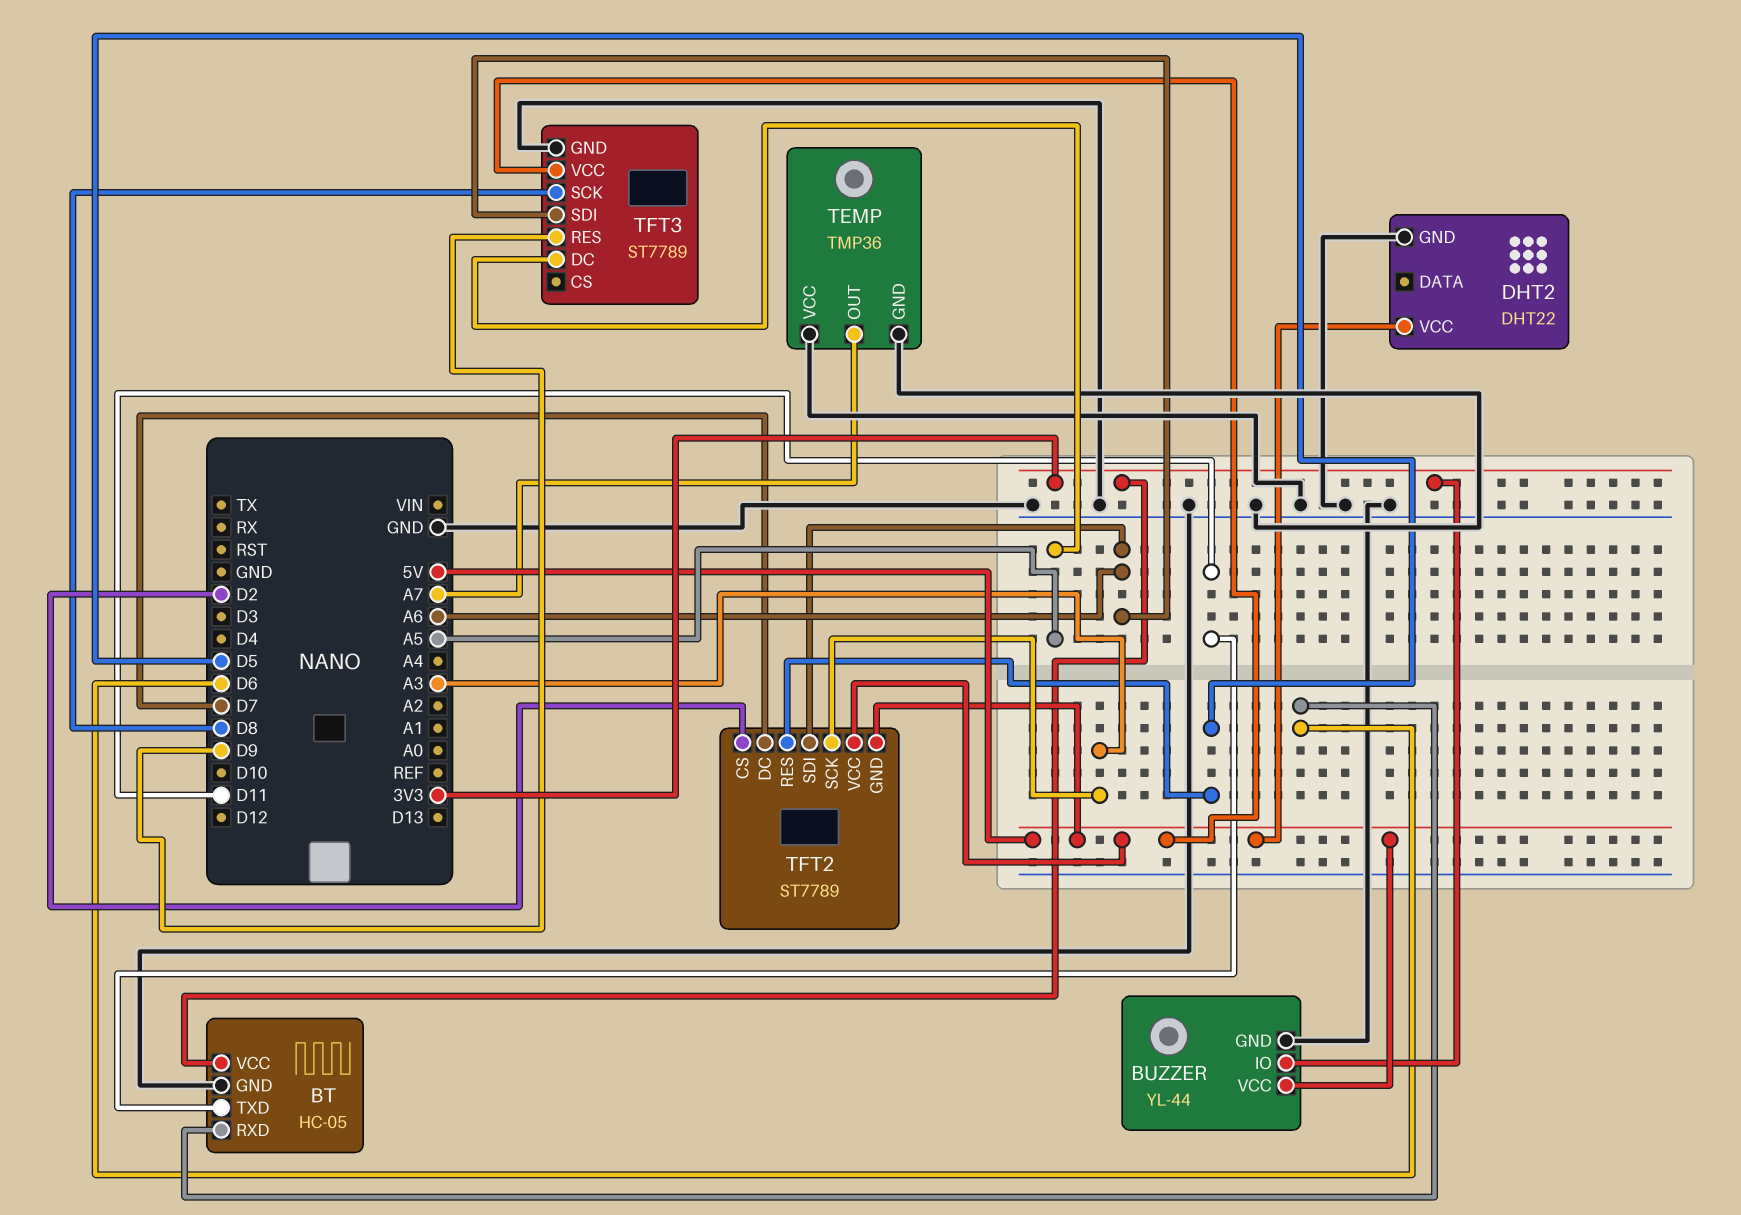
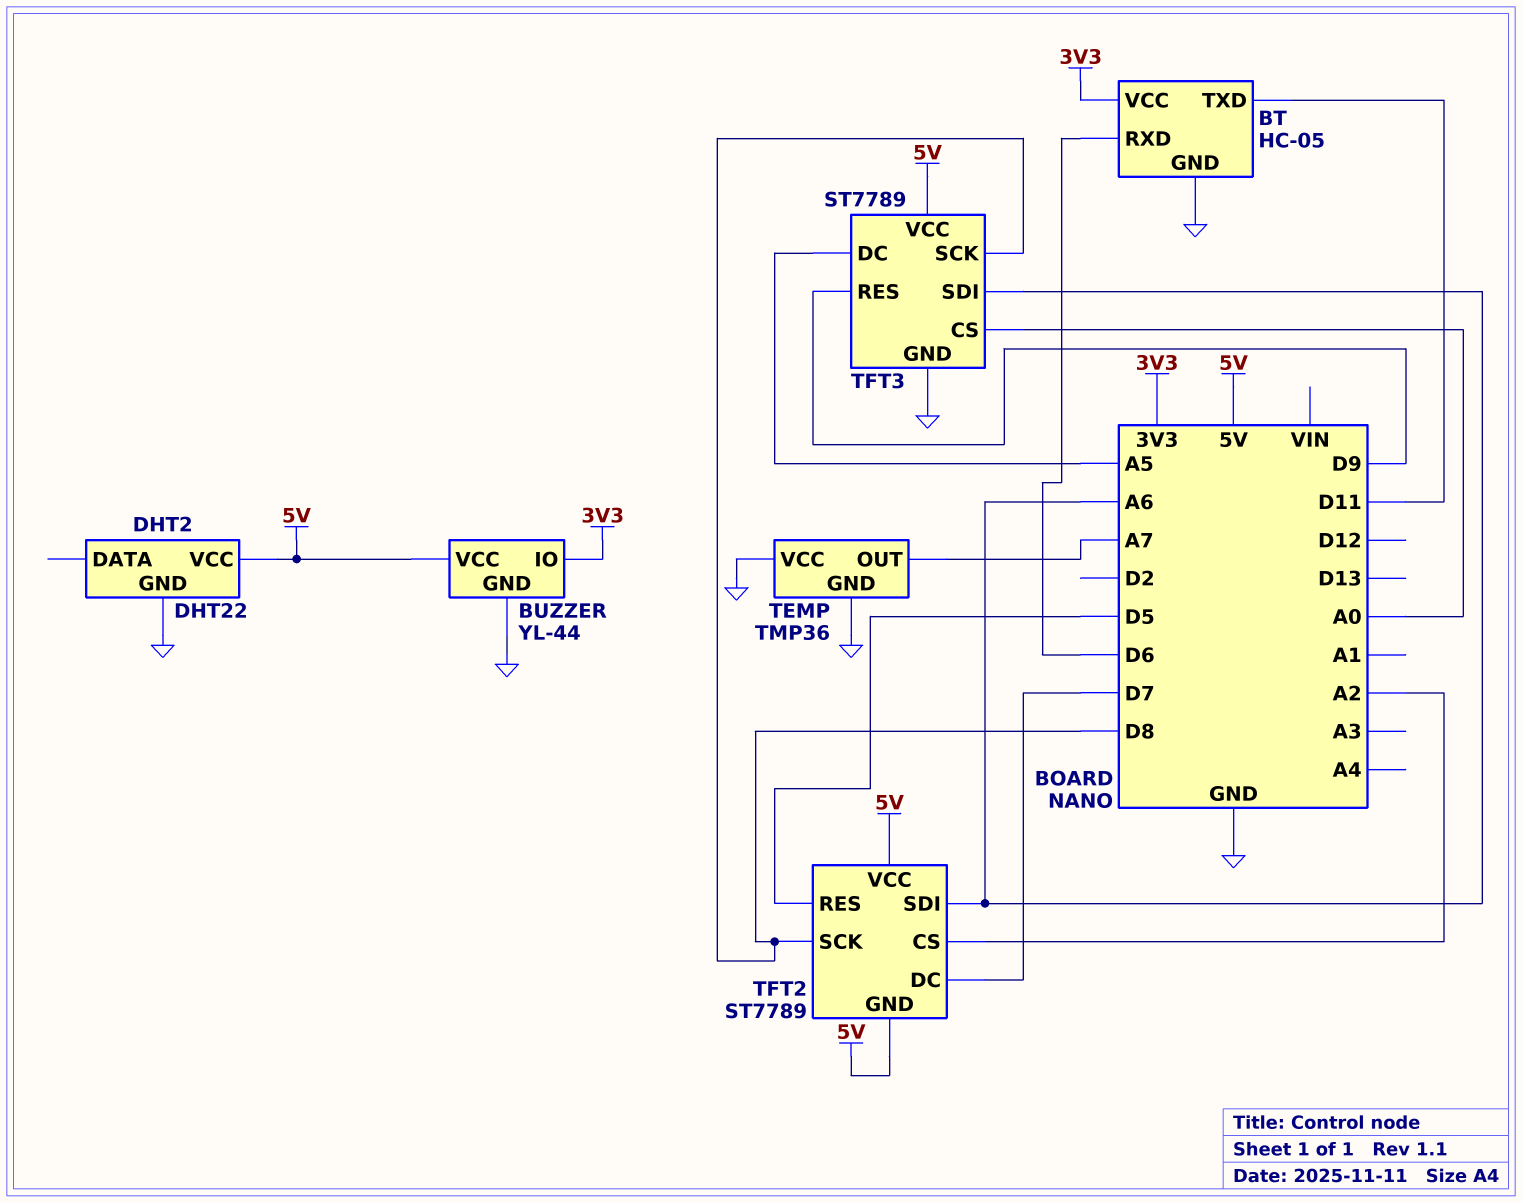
TFT2 pin CS: D2 -> A2
TFT2 pin SCK: A3 -> D8
TFT3 pin CS: none -> A0

